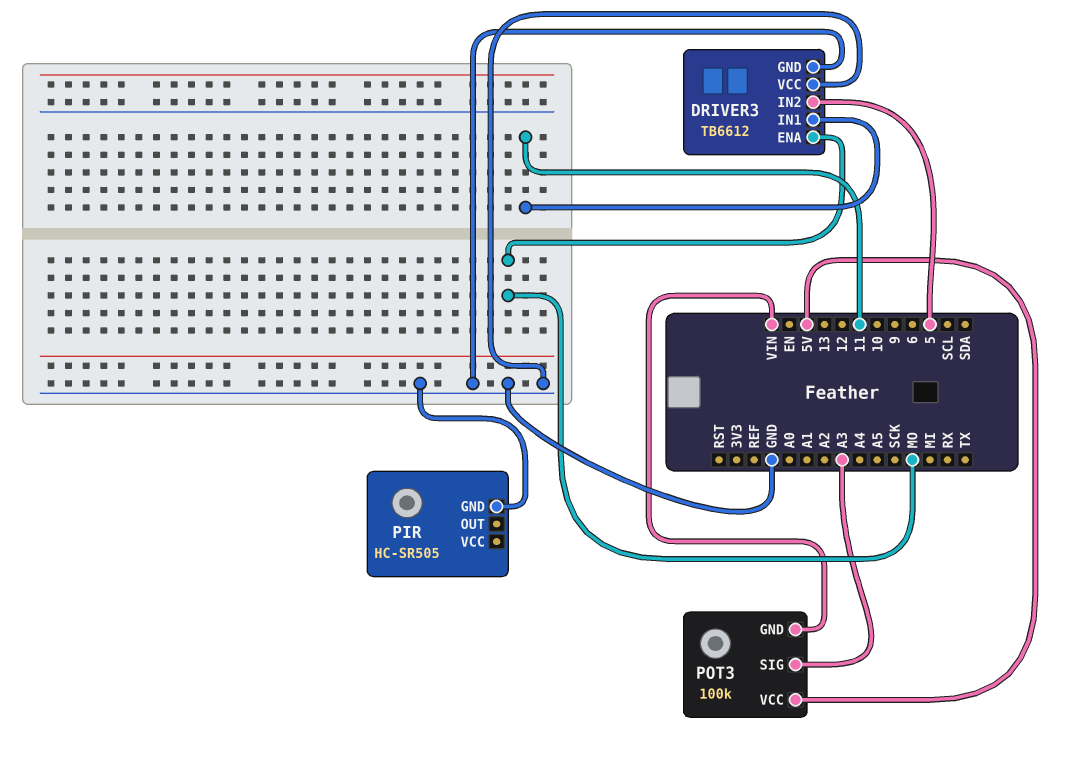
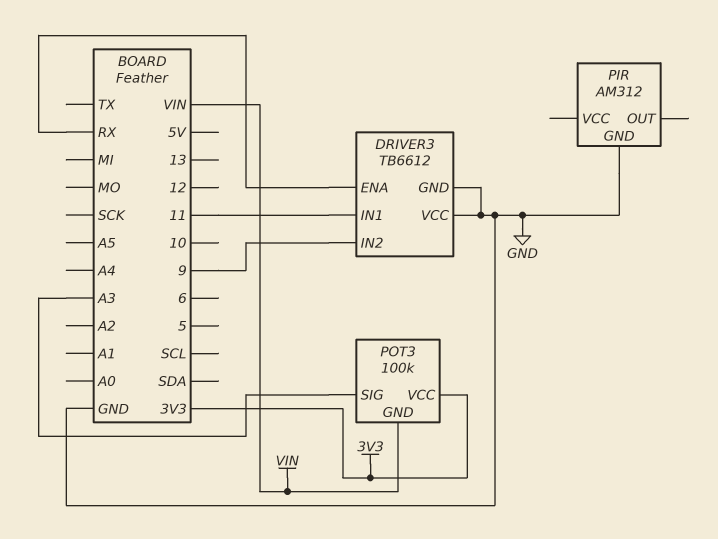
DRIVER3 pin ENA: MO -> RX
DRIVER3 pin IN2: 5 -> 9
PIR: HC-SR505 -> AM312
POT3 pin VCC: 5V -> 3V3

